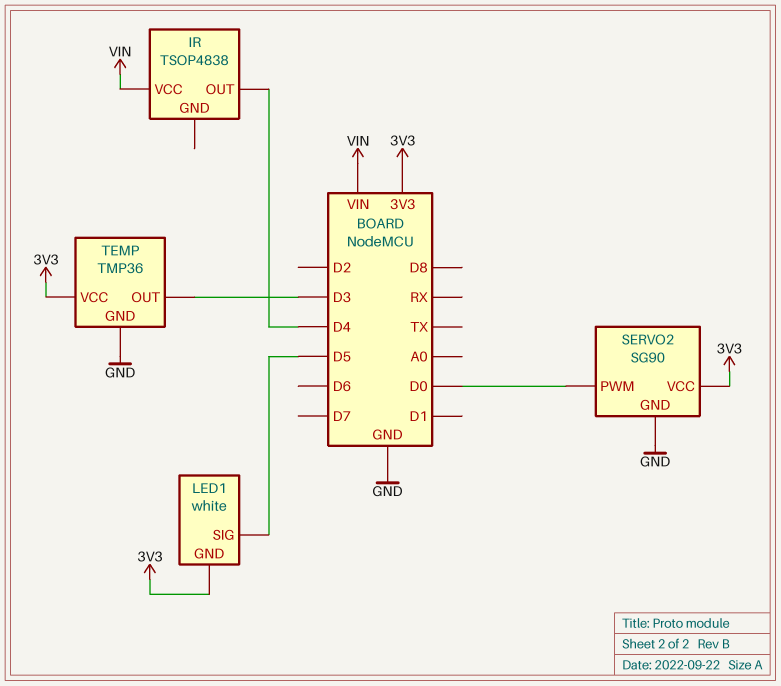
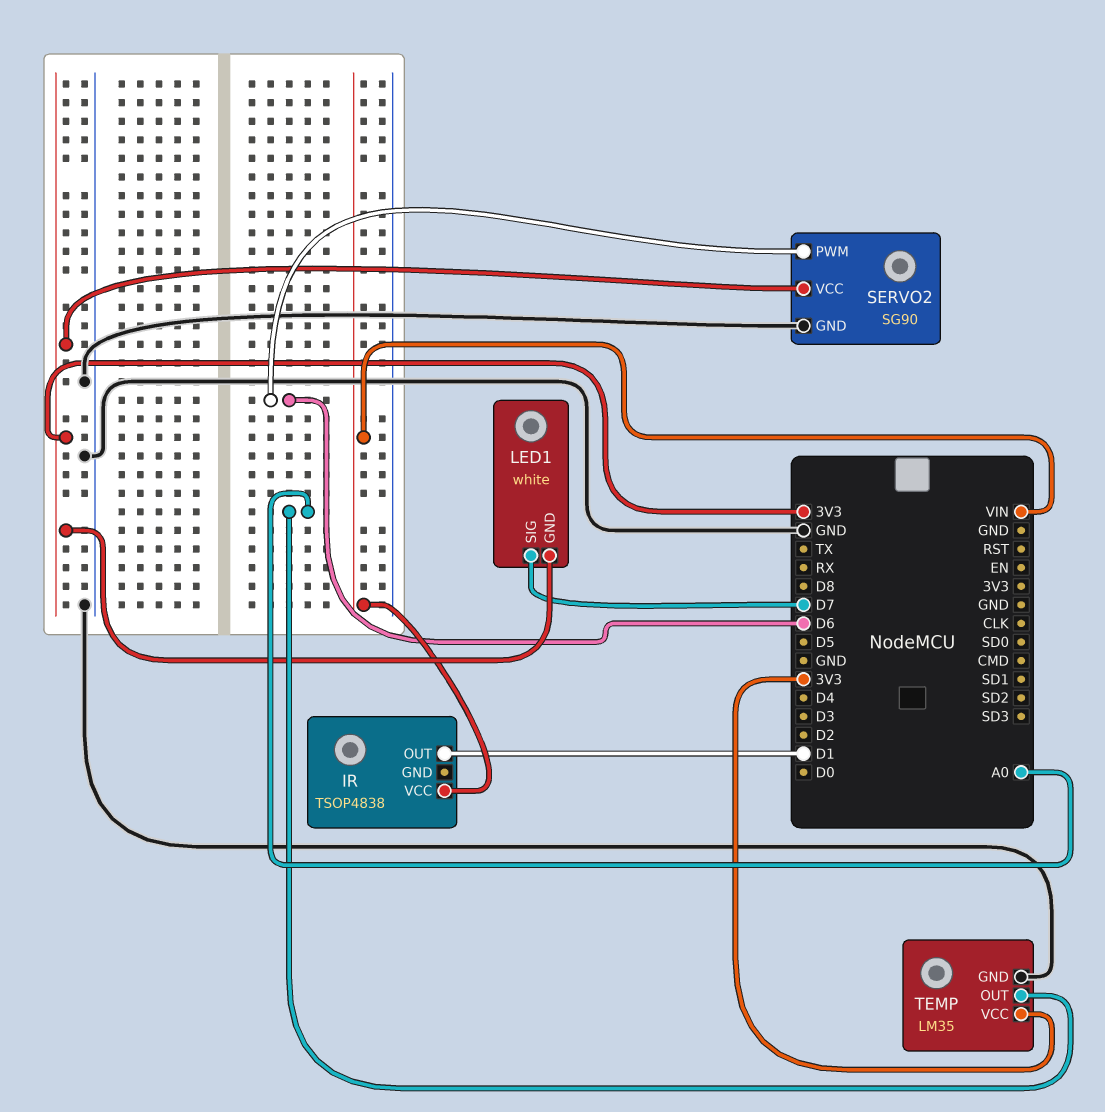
IR pin OUT: D4 -> D1
LED1 pin SIG: D5 -> D7
SERVO2 pin PWM: D0 -> D6
TEMP: TMP36 -> LM35
TEMP pin OUT: D3 -> A0

